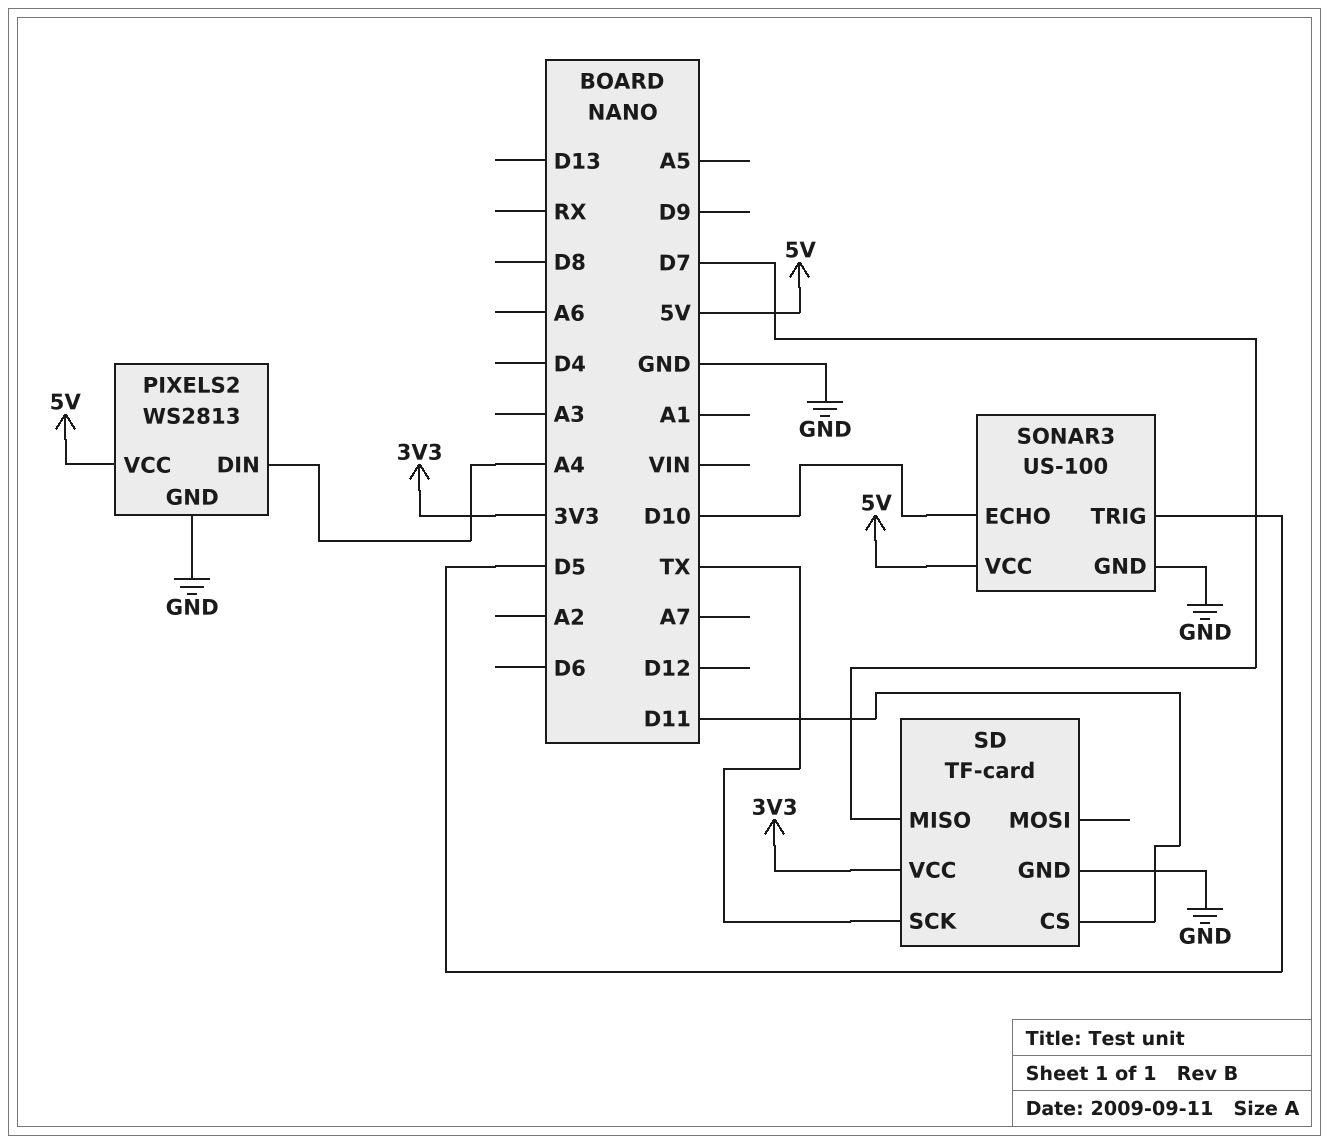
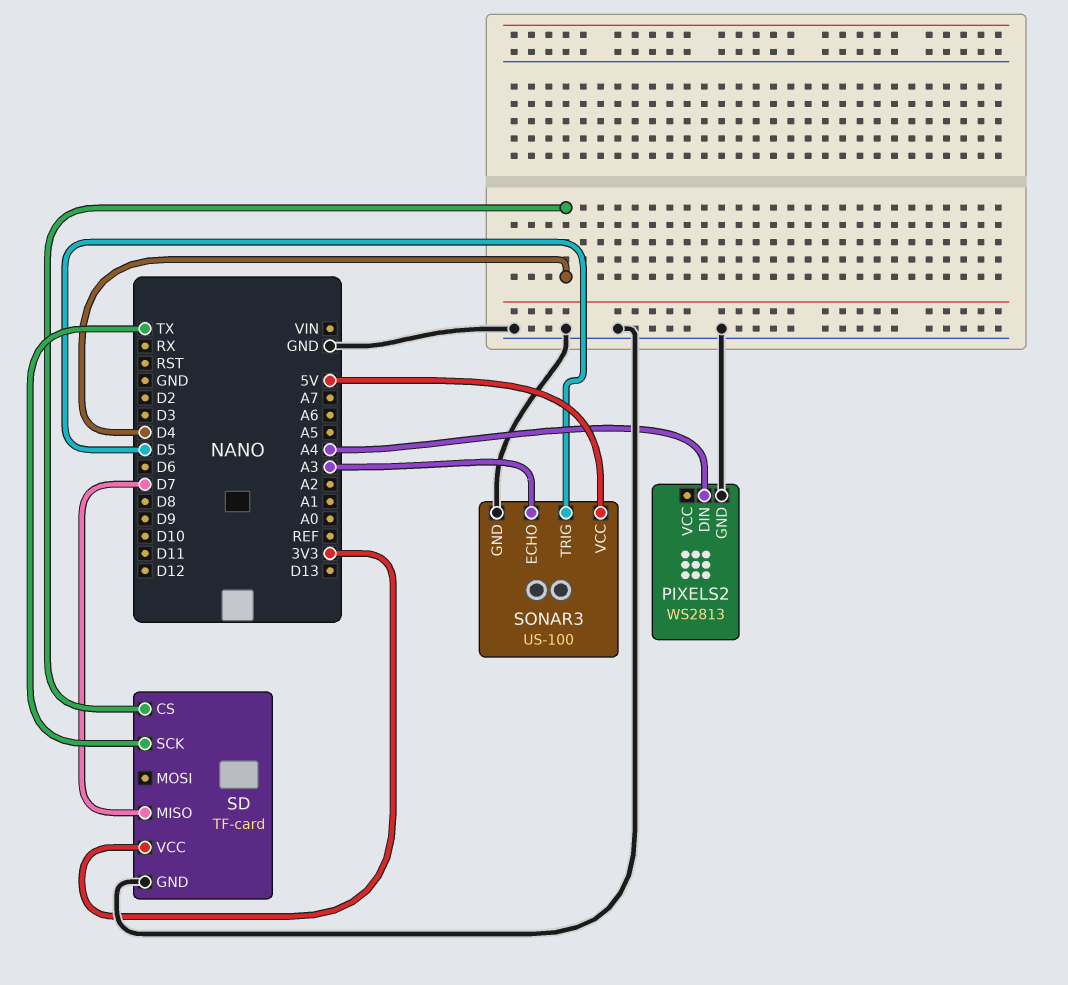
PIXELS2 pin VCC: 5V -> none
SD pin CS: D11 -> D4
SONAR3 pin ECHO: D10 -> A3

